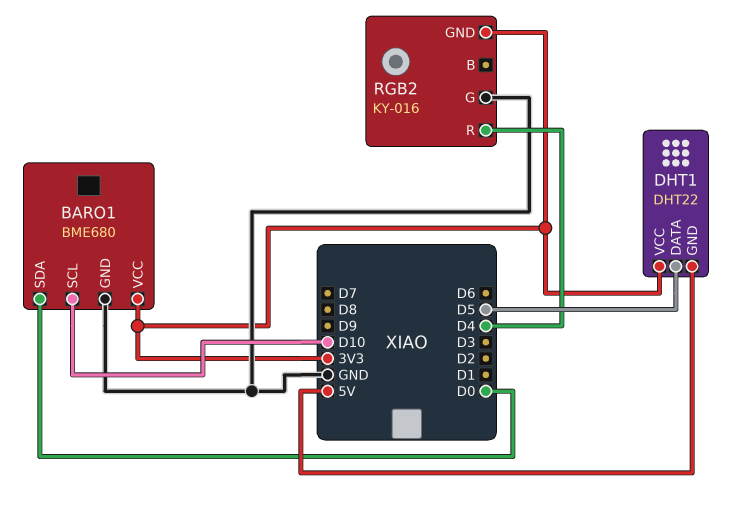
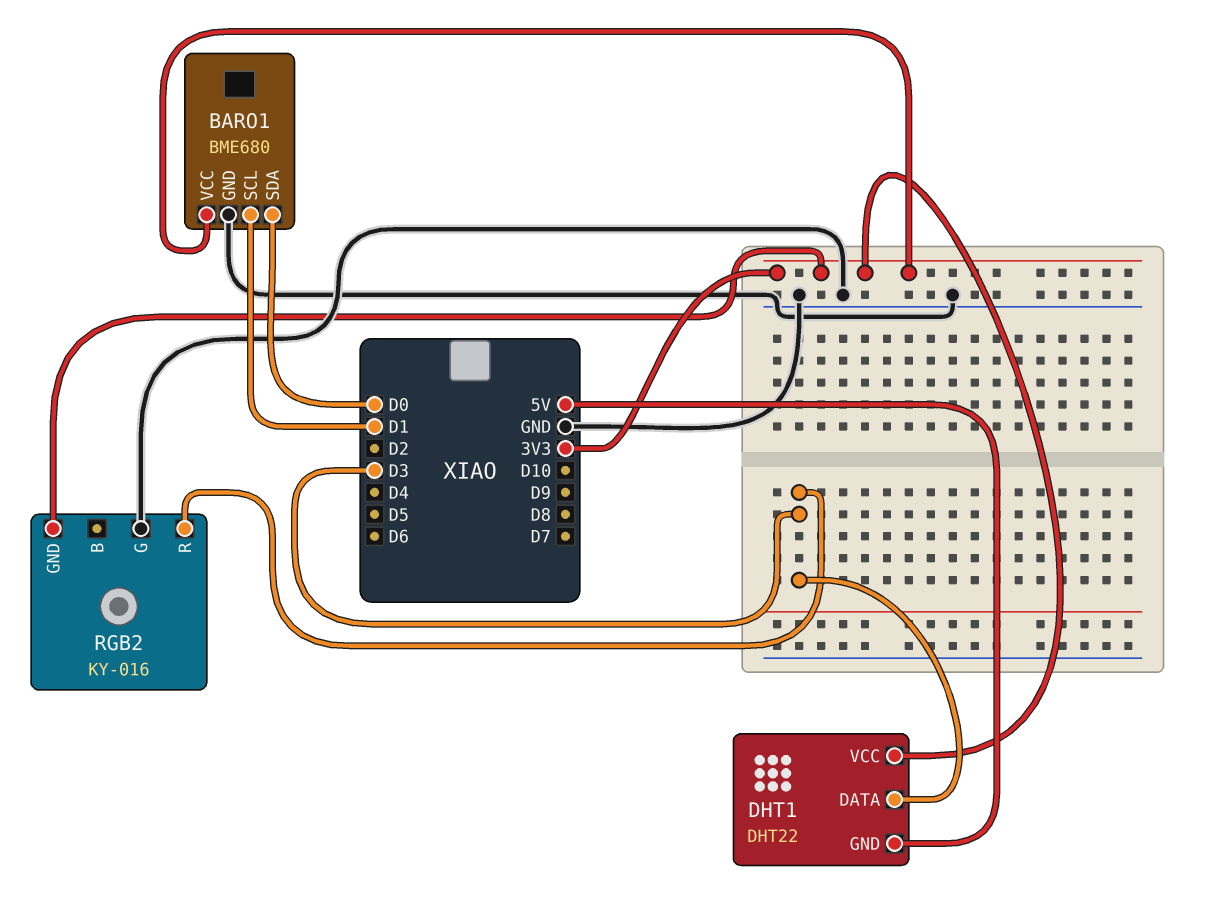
BARO1 pin SCL: D10 -> D1
DHT1 pin DATA: D5 -> D3
RGB2 pin R: D4 -> D3

